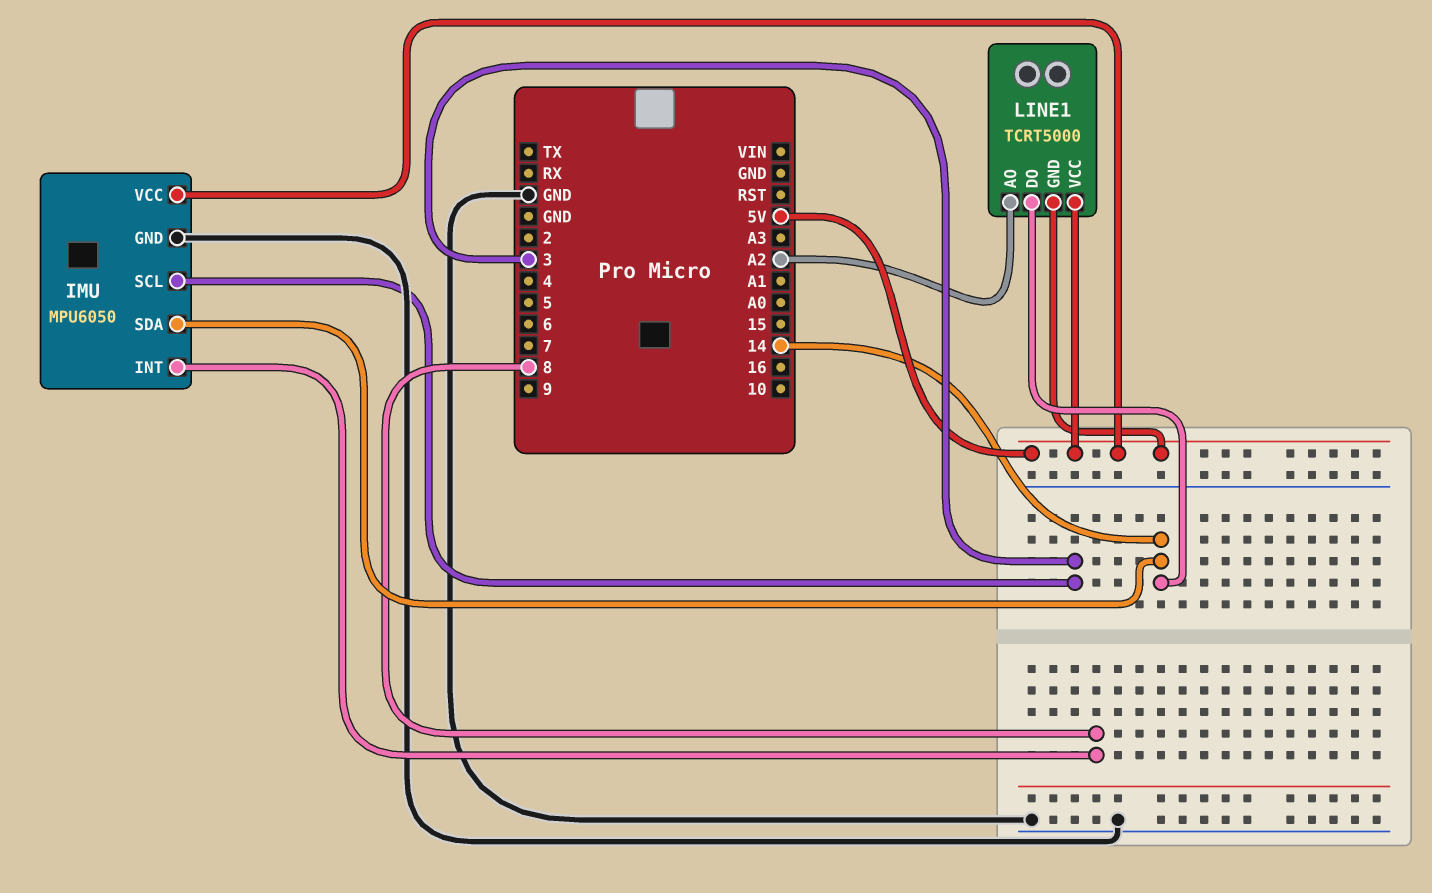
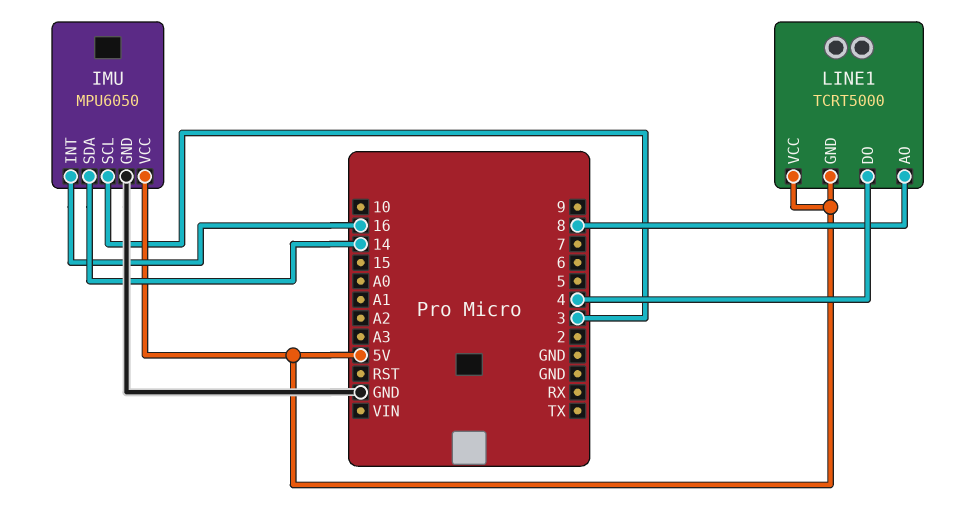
IMU pin INT: 8 -> 16
LINE1 pin AO: A2 -> 8
LINE1 pin DO: 14 -> 4

